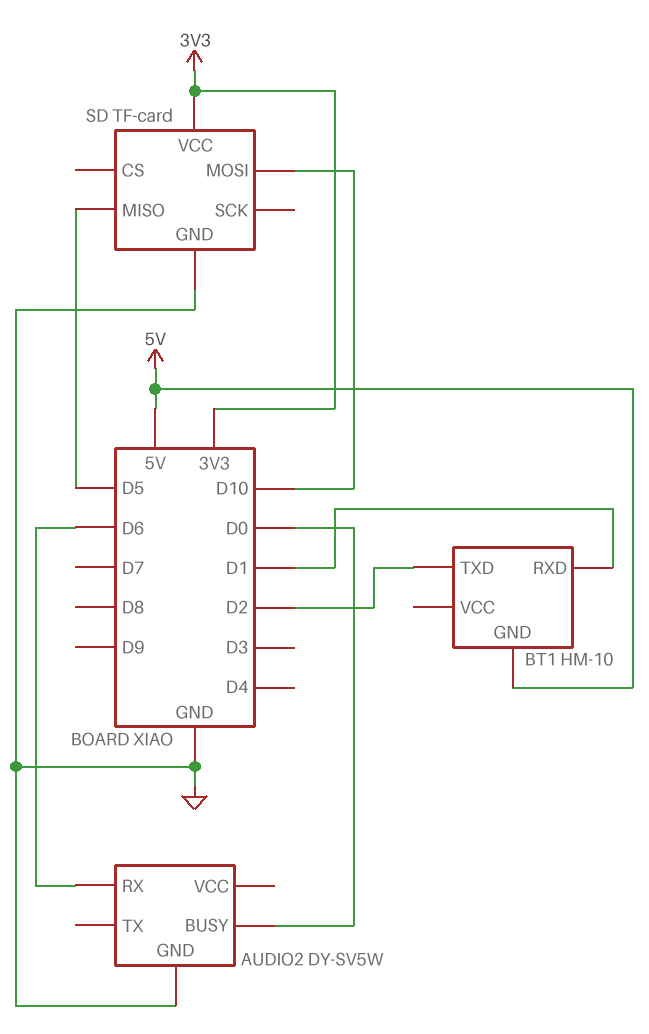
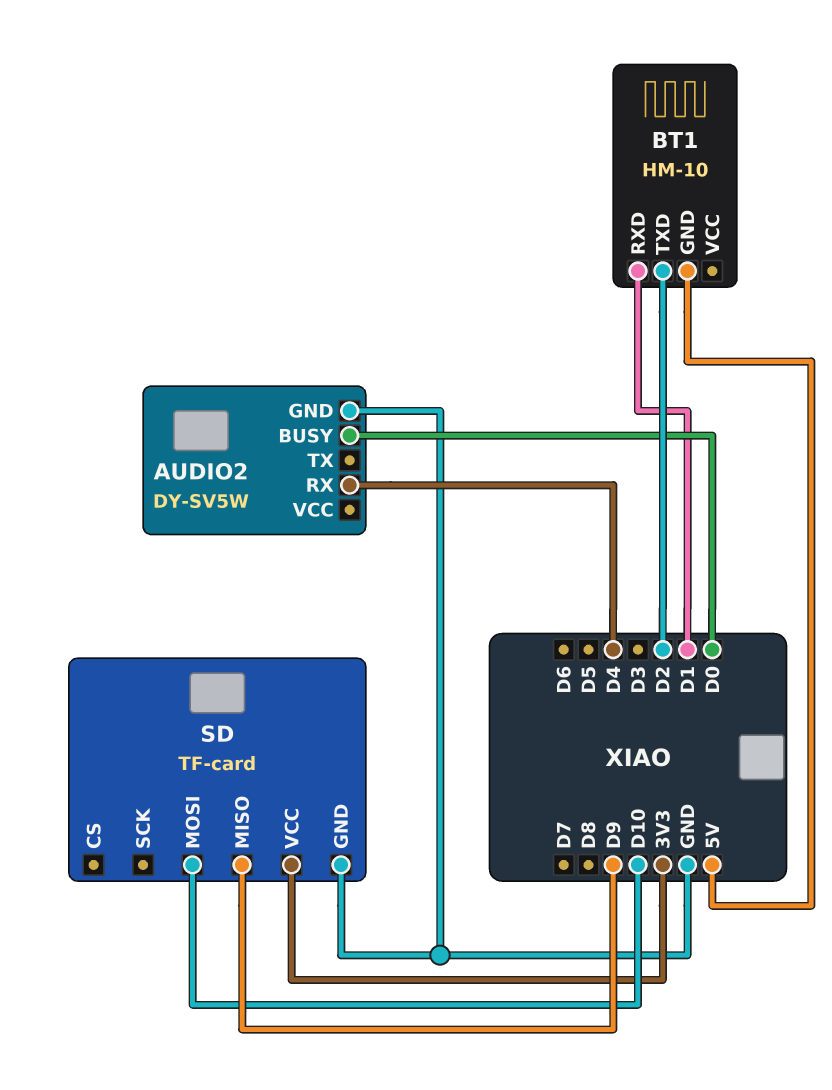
AUDIO2 pin RX: D6 -> D4
SD pin MISO: D5 -> D9

